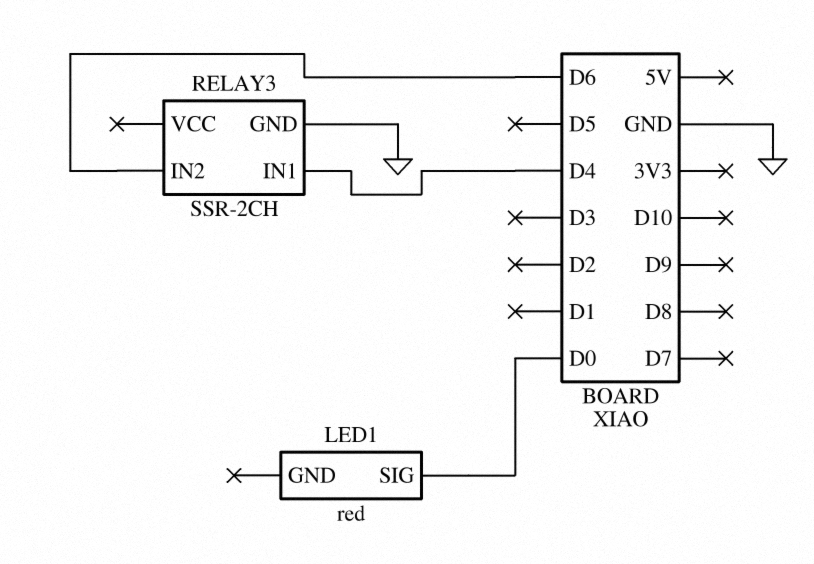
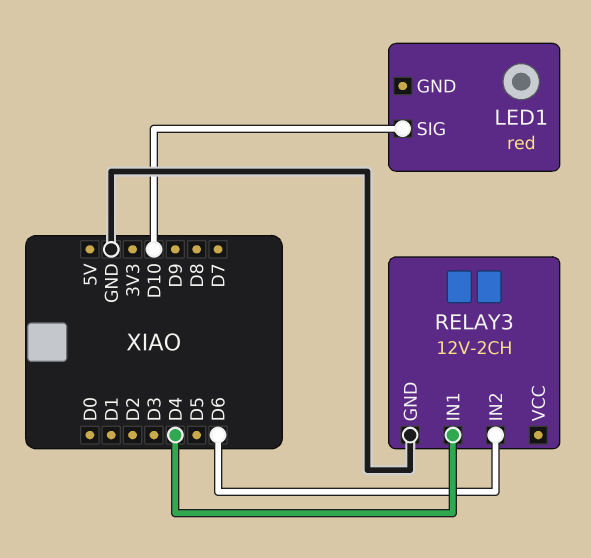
LED1 pin SIG: D0 -> D10
RELAY3: SSR-2CH -> 12V-2CH

